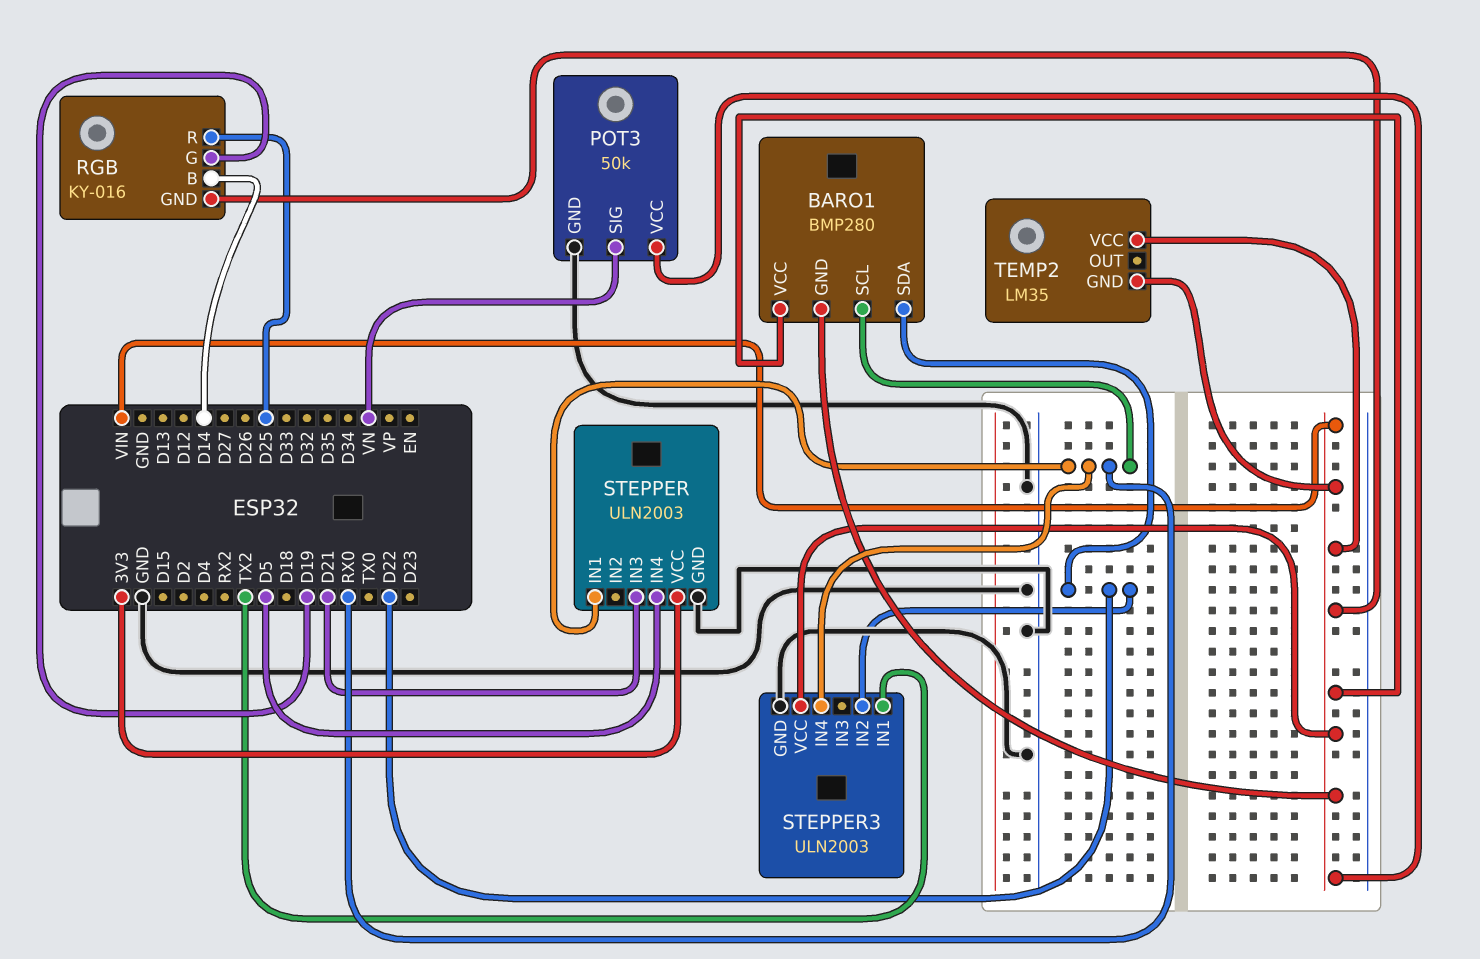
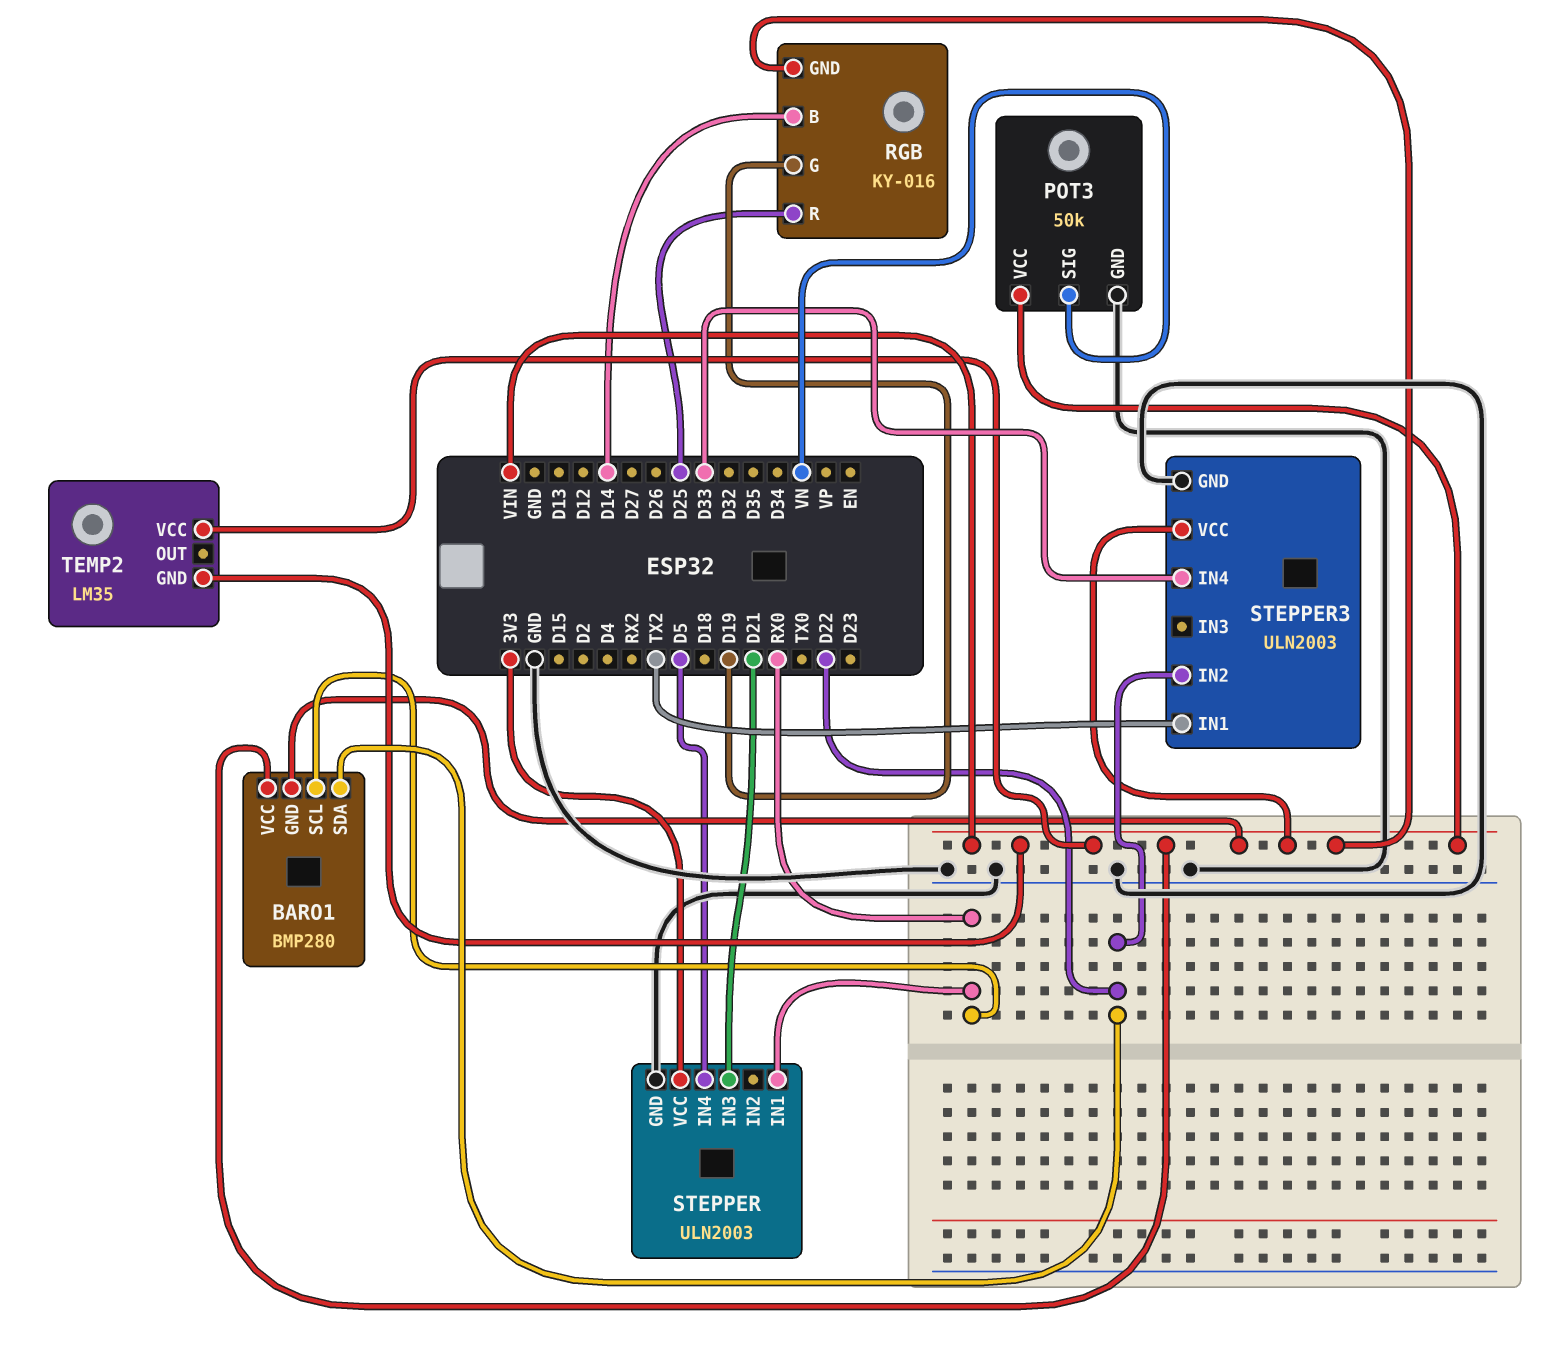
STEPPER3 pin IN4: RX0 -> D33

